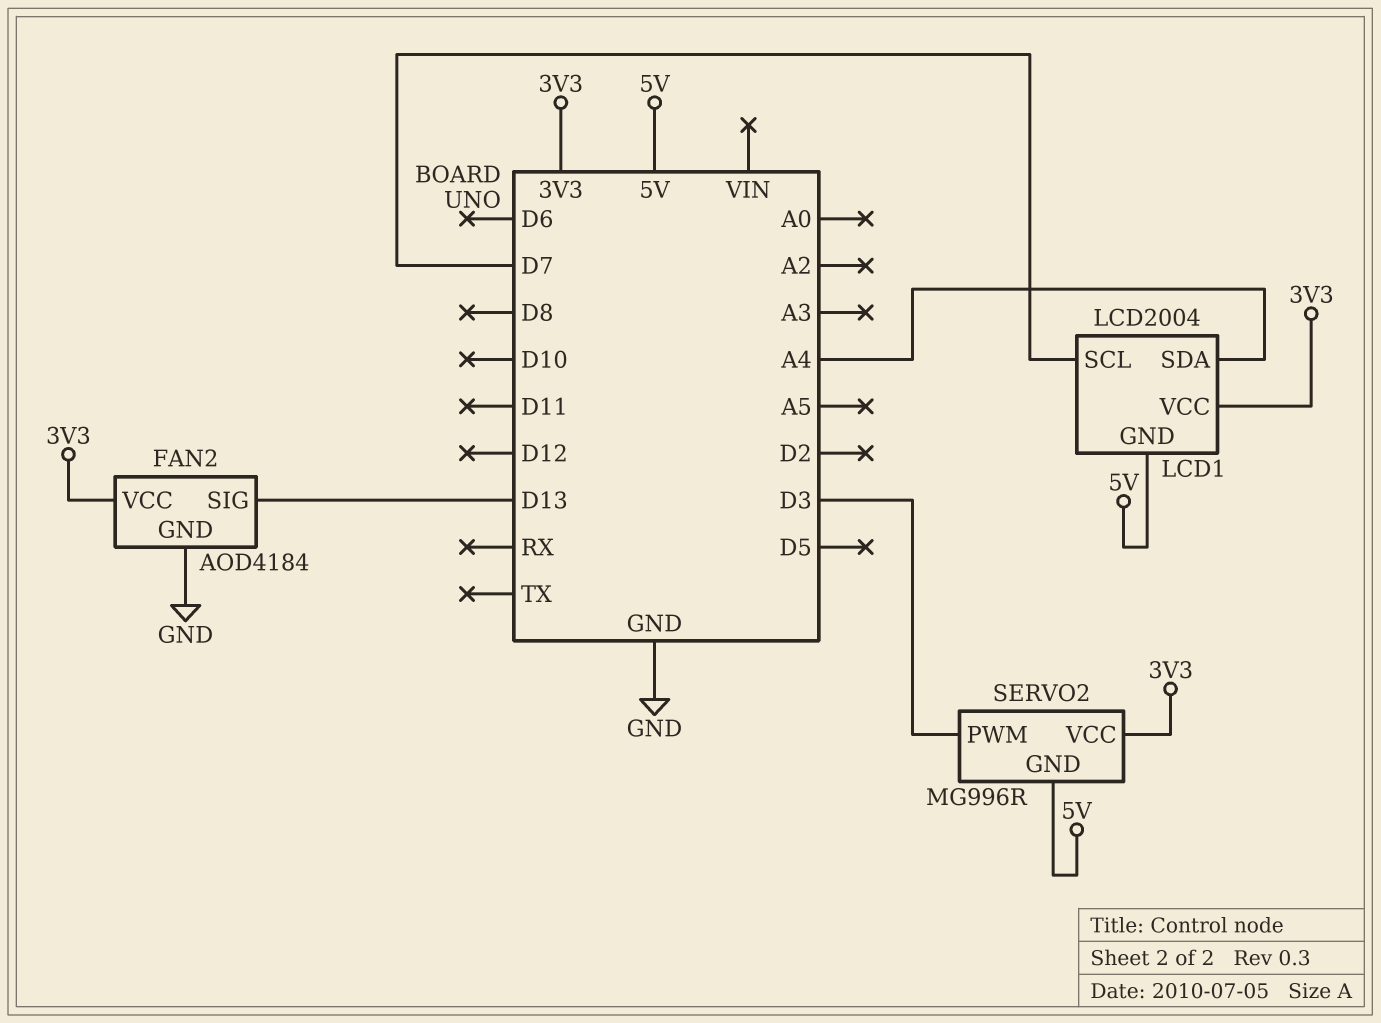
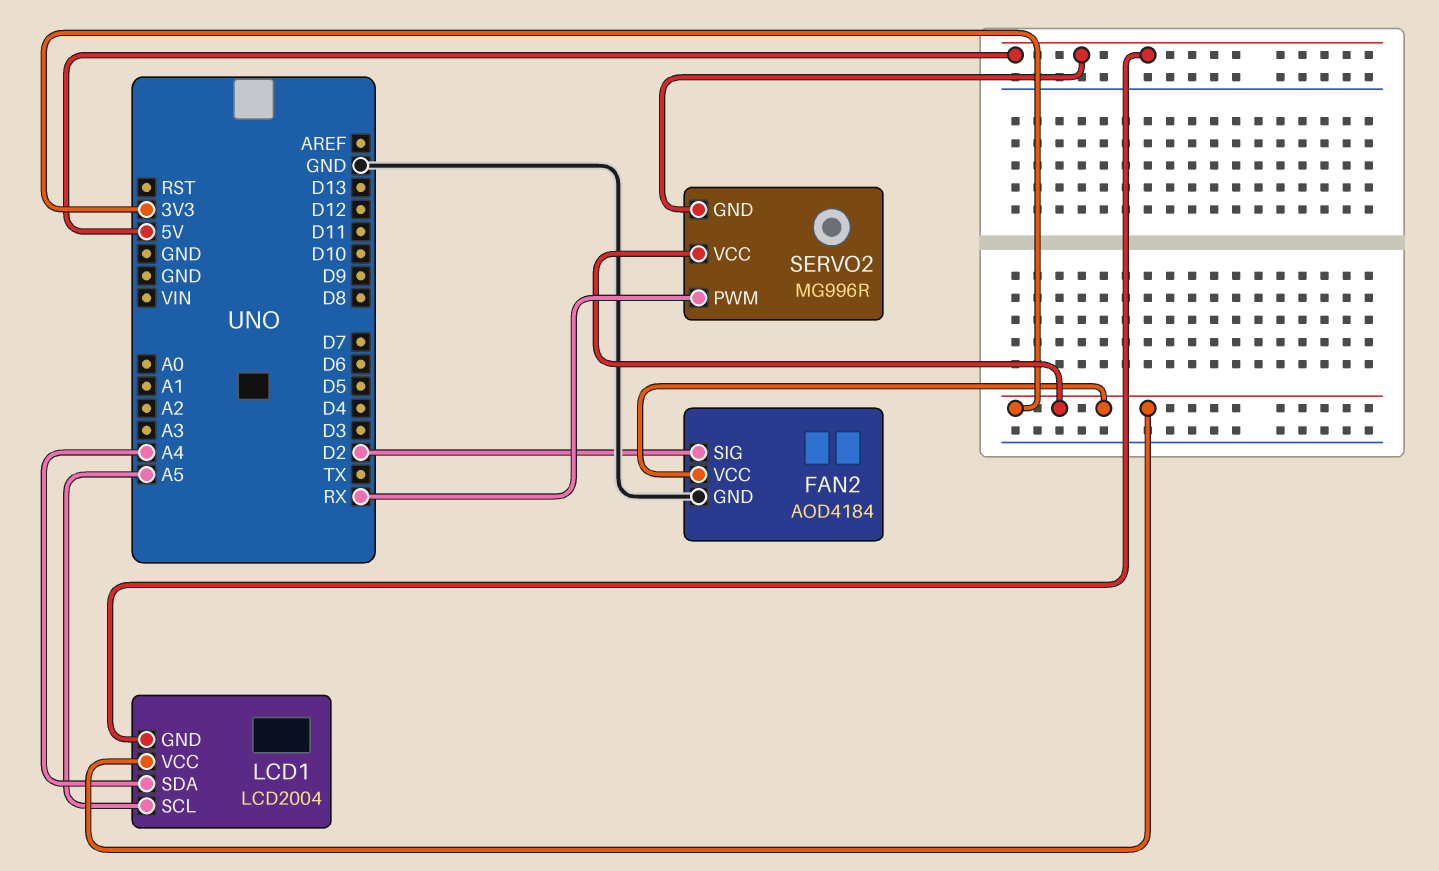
FAN2 pin SIG: D13 -> D2
LCD1 pin SCL: D7 -> A5
SERVO2 pin PWM: D3 -> RX

